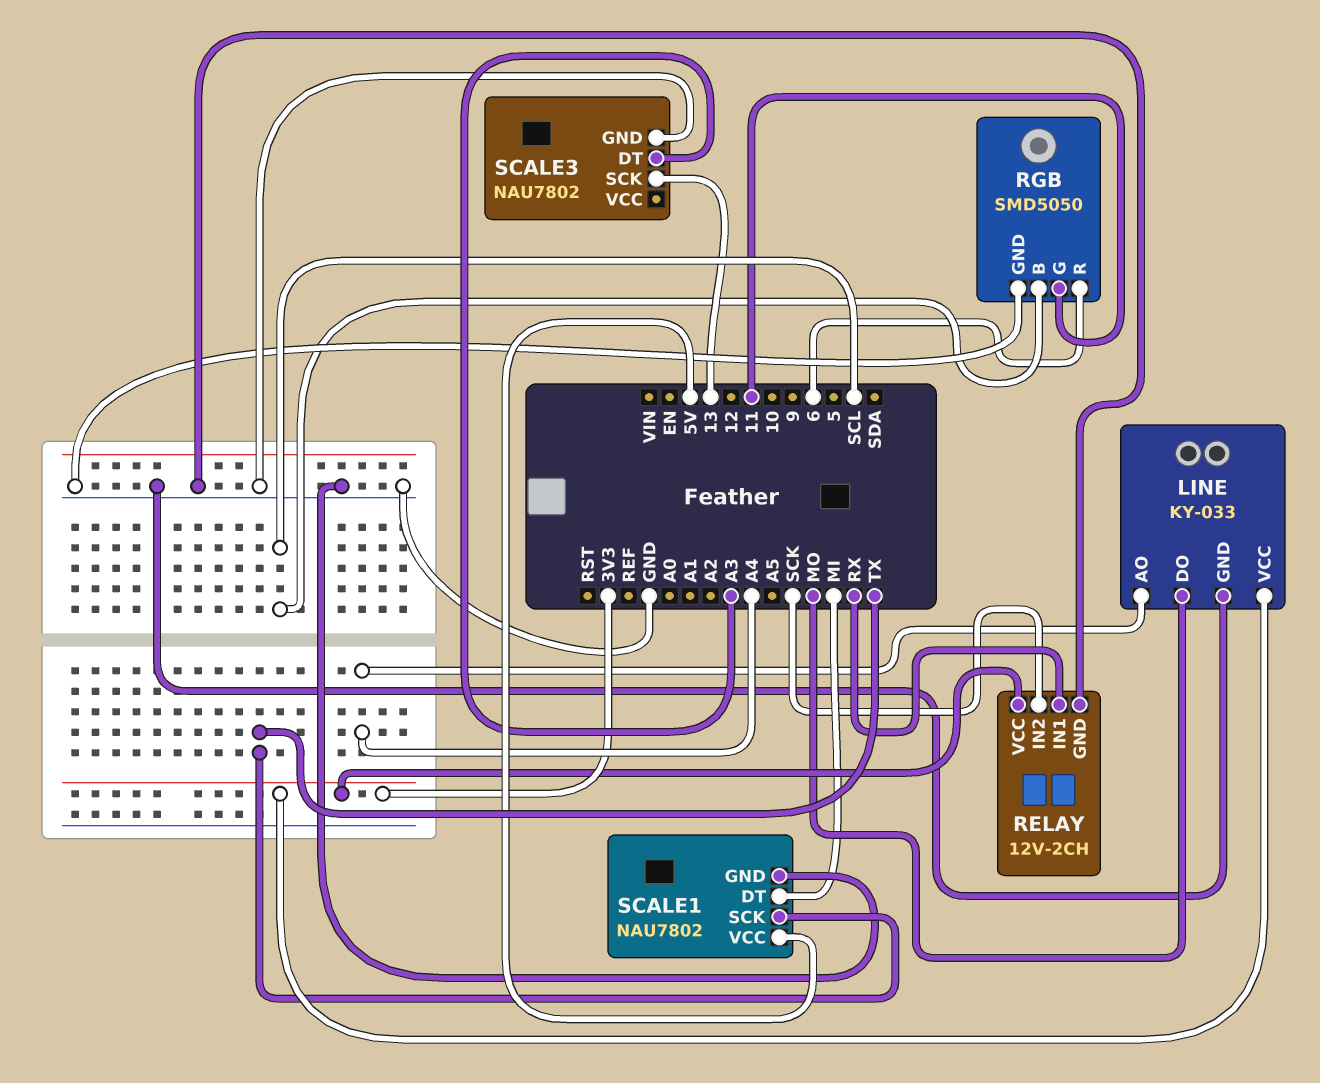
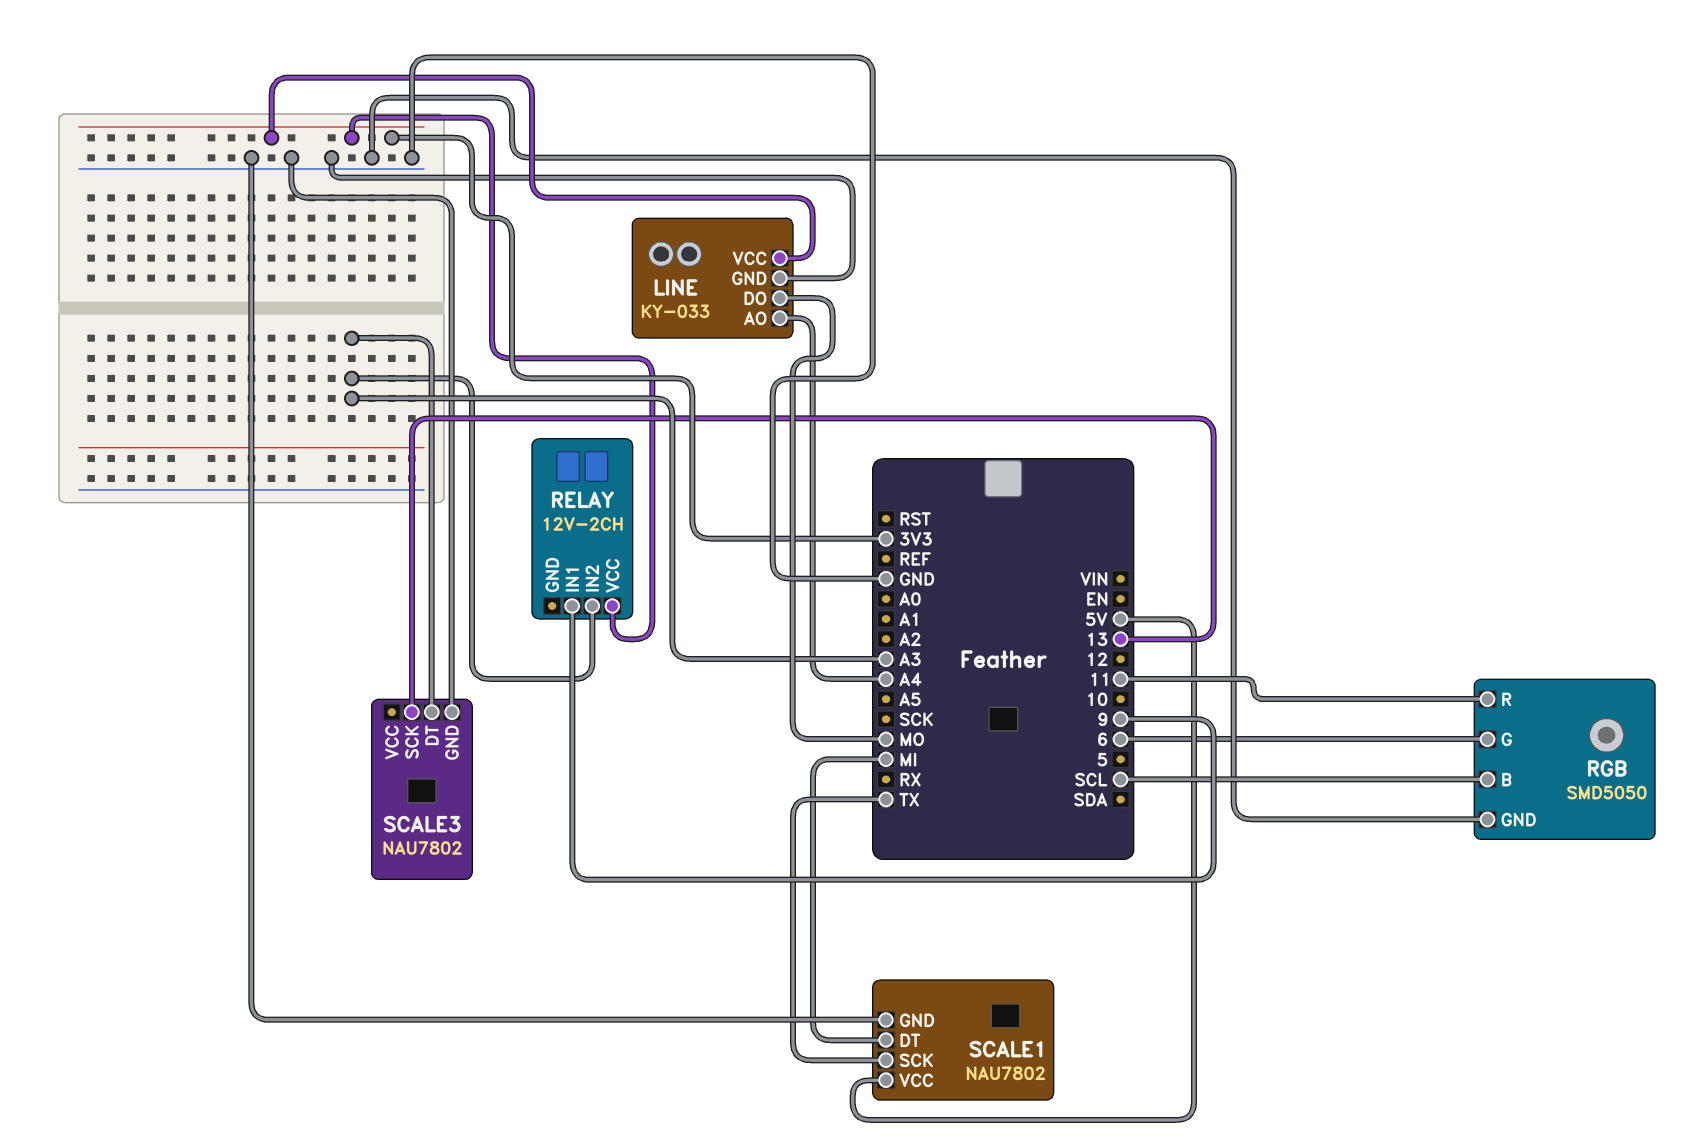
RELAY pin GND: GND -> none
RELAY pin IN1: RX -> 9
RELAY pin IN2: SCK -> A3
RGB pin G: 11 -> 6
RGB pin R: 6 -> 11

